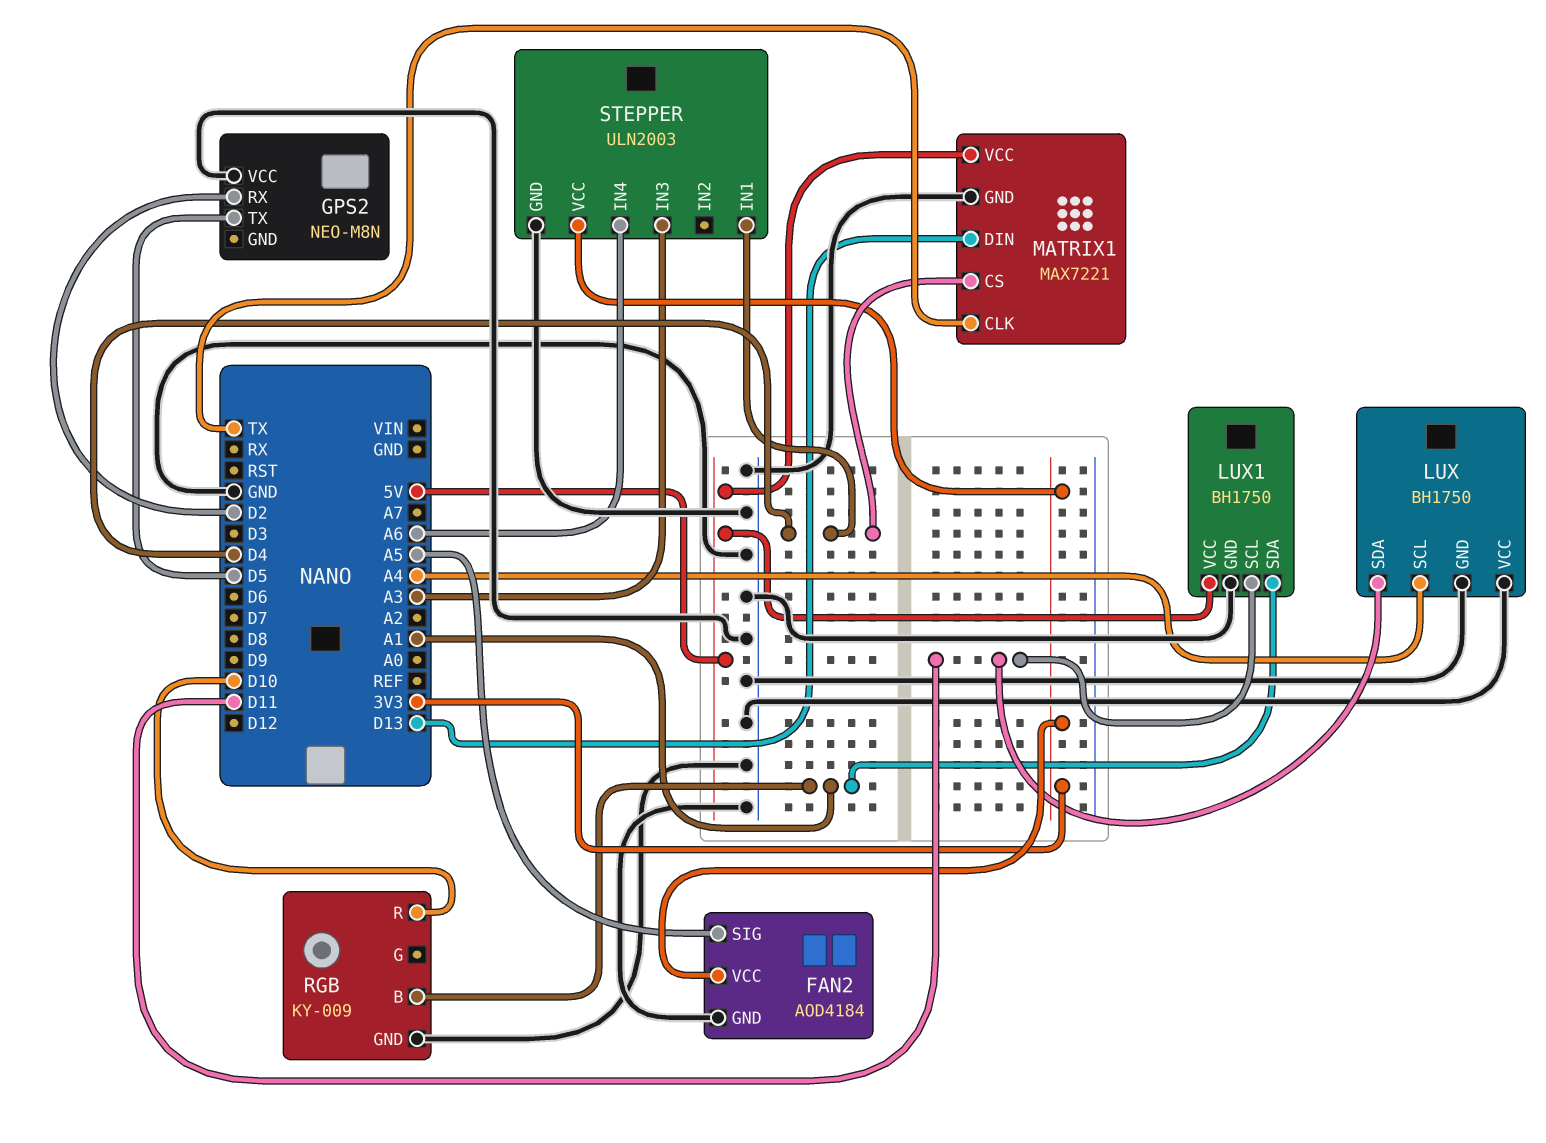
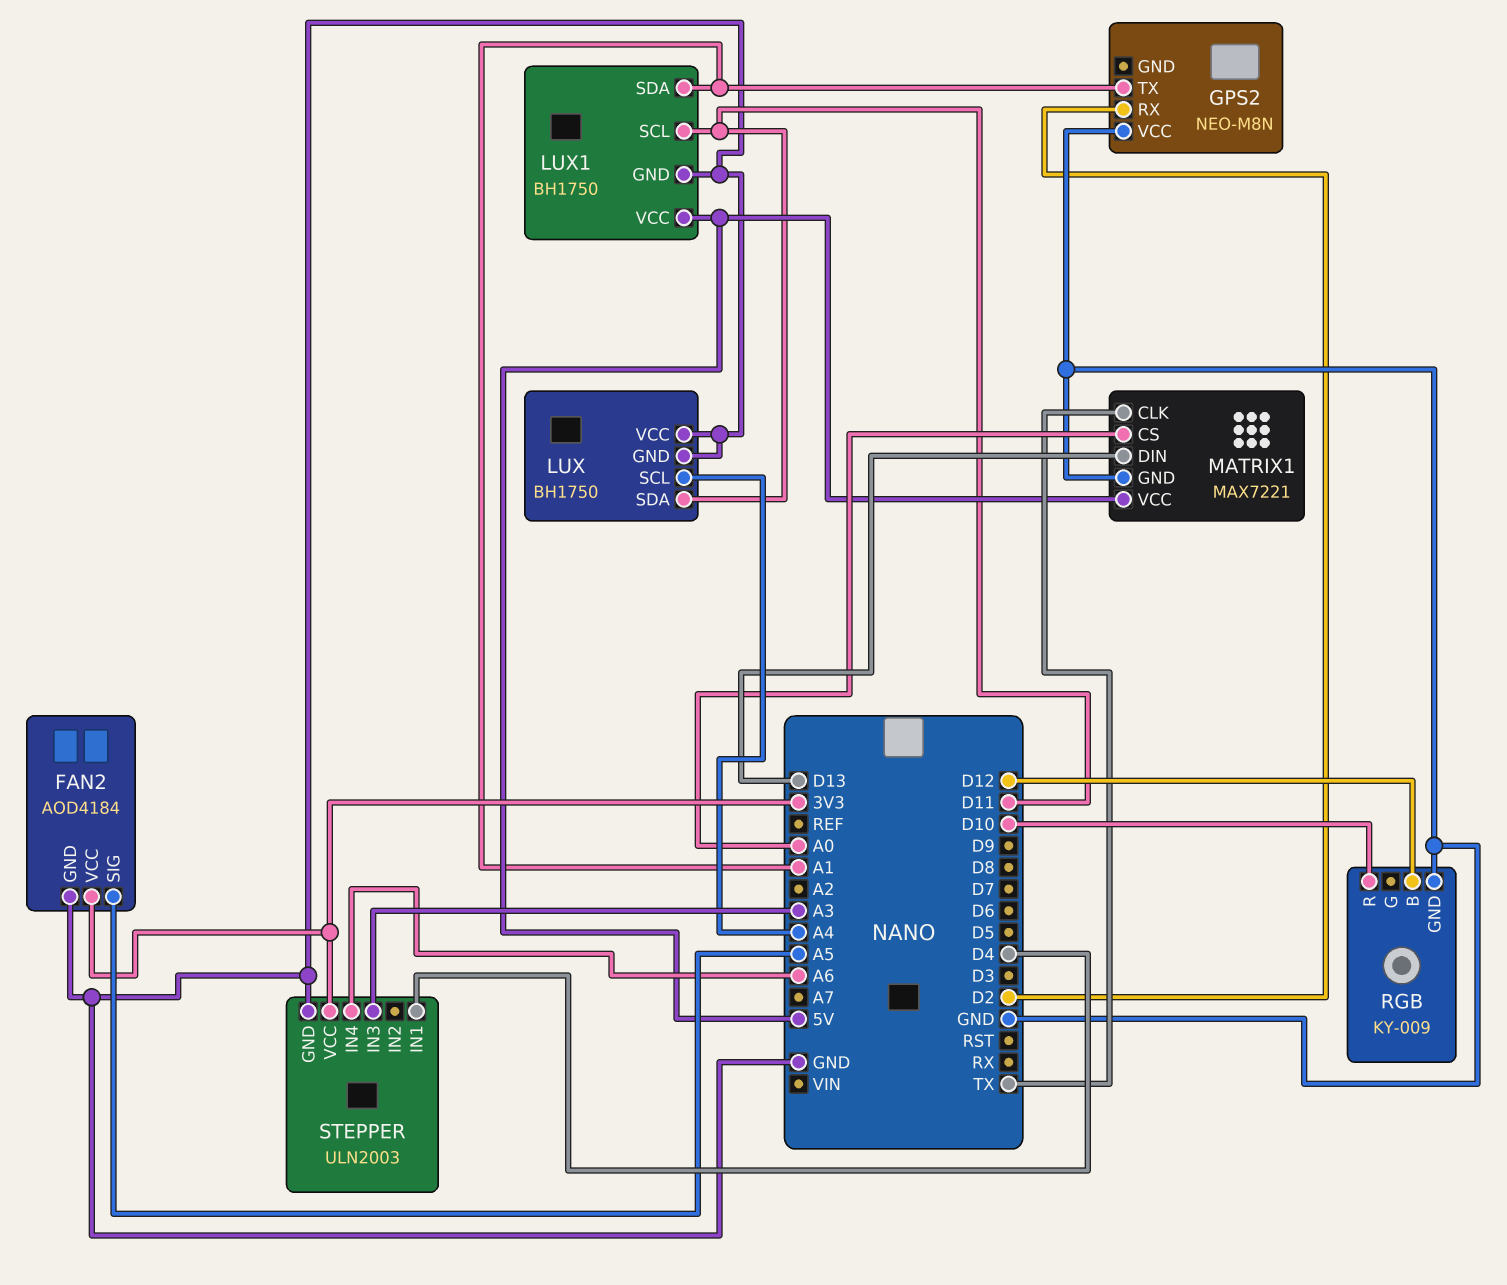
GPS2 pin TX: D5 -> A1
MATRIX1 pin CS: D4 -> A0
RGB pin B: A1 -> D12

